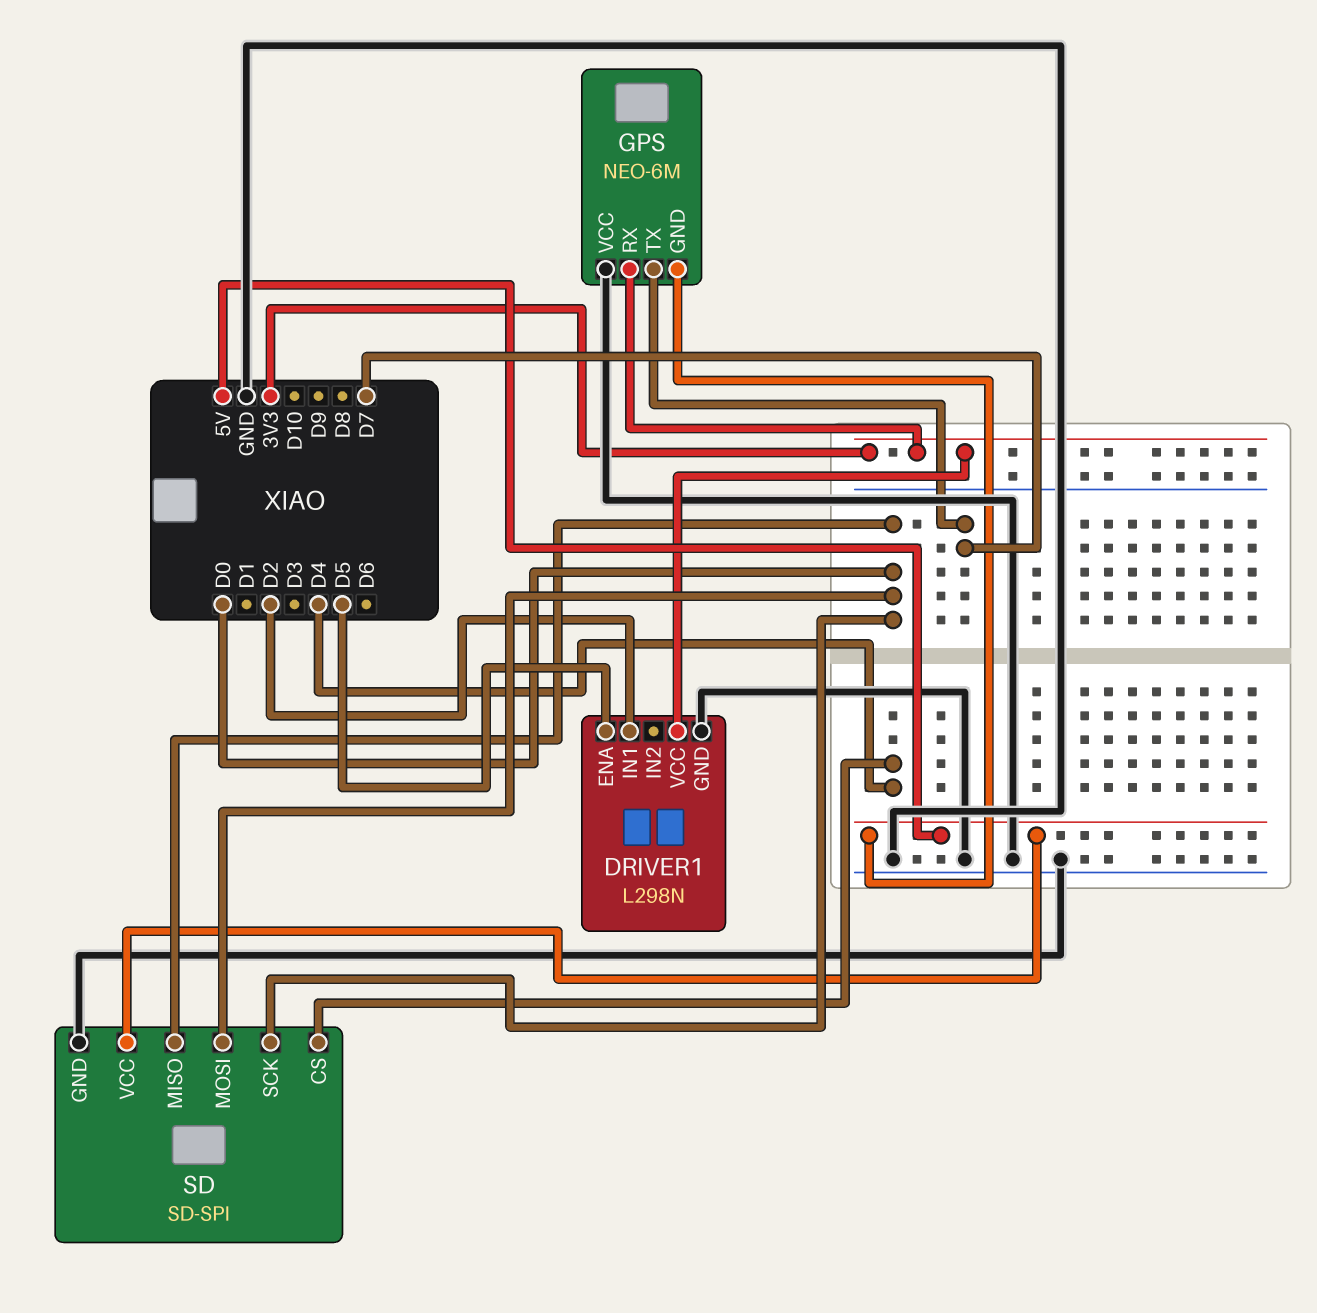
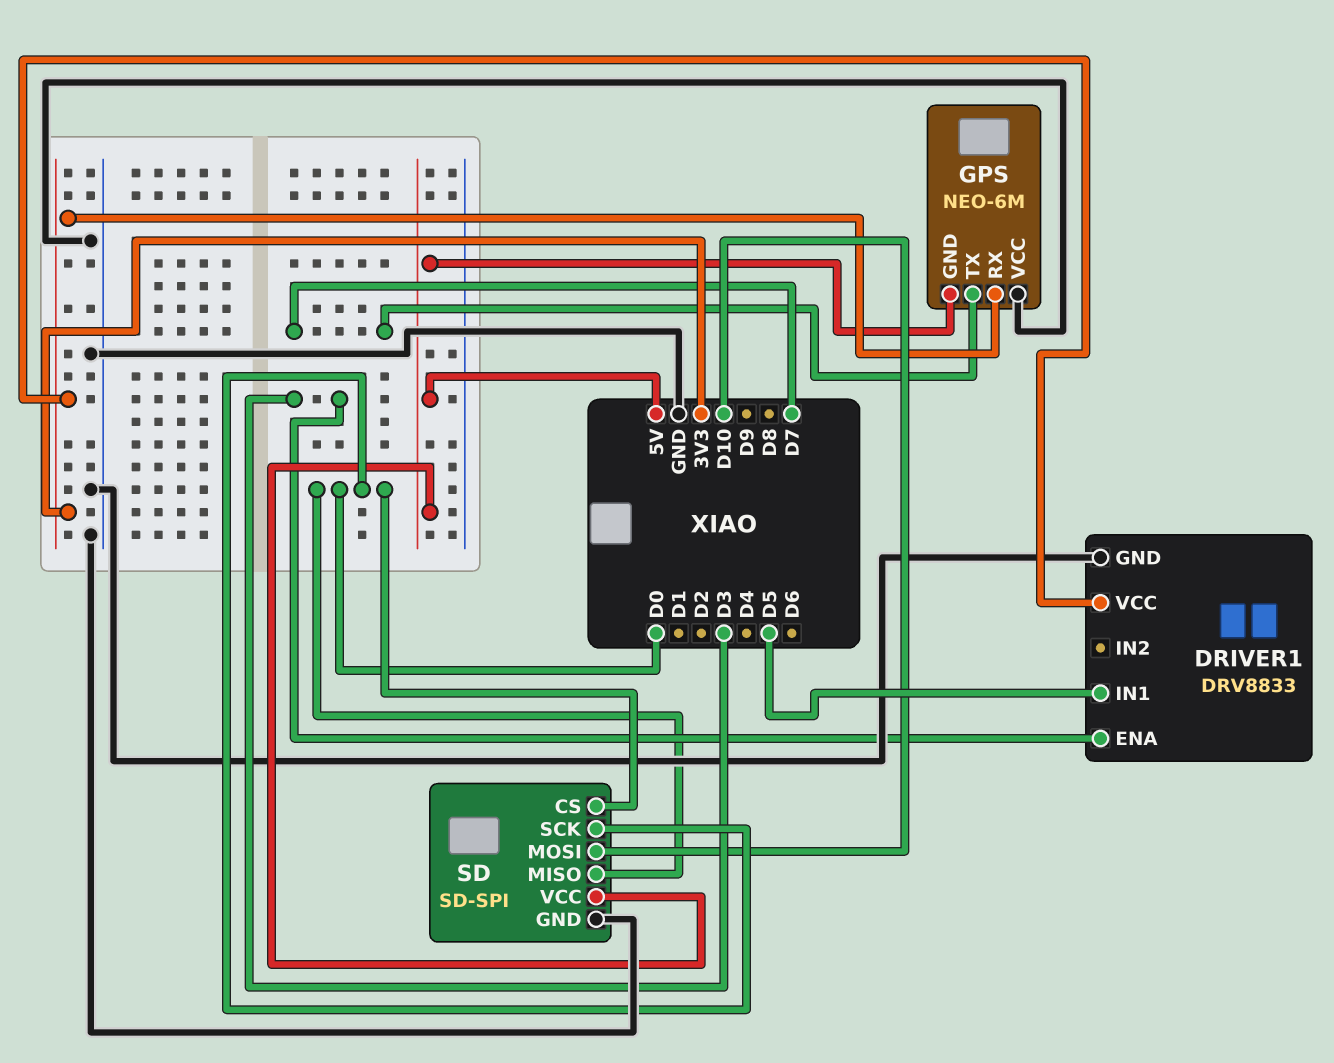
DRIVER1: L298N -> DRV8833
DRIVER1 pin ENA: D5 -> D3
DRIVER1 pin IN1: D2 -> D5
SD pin CS: D4 -> D0
SD pin MOSI: D0 -> D10

